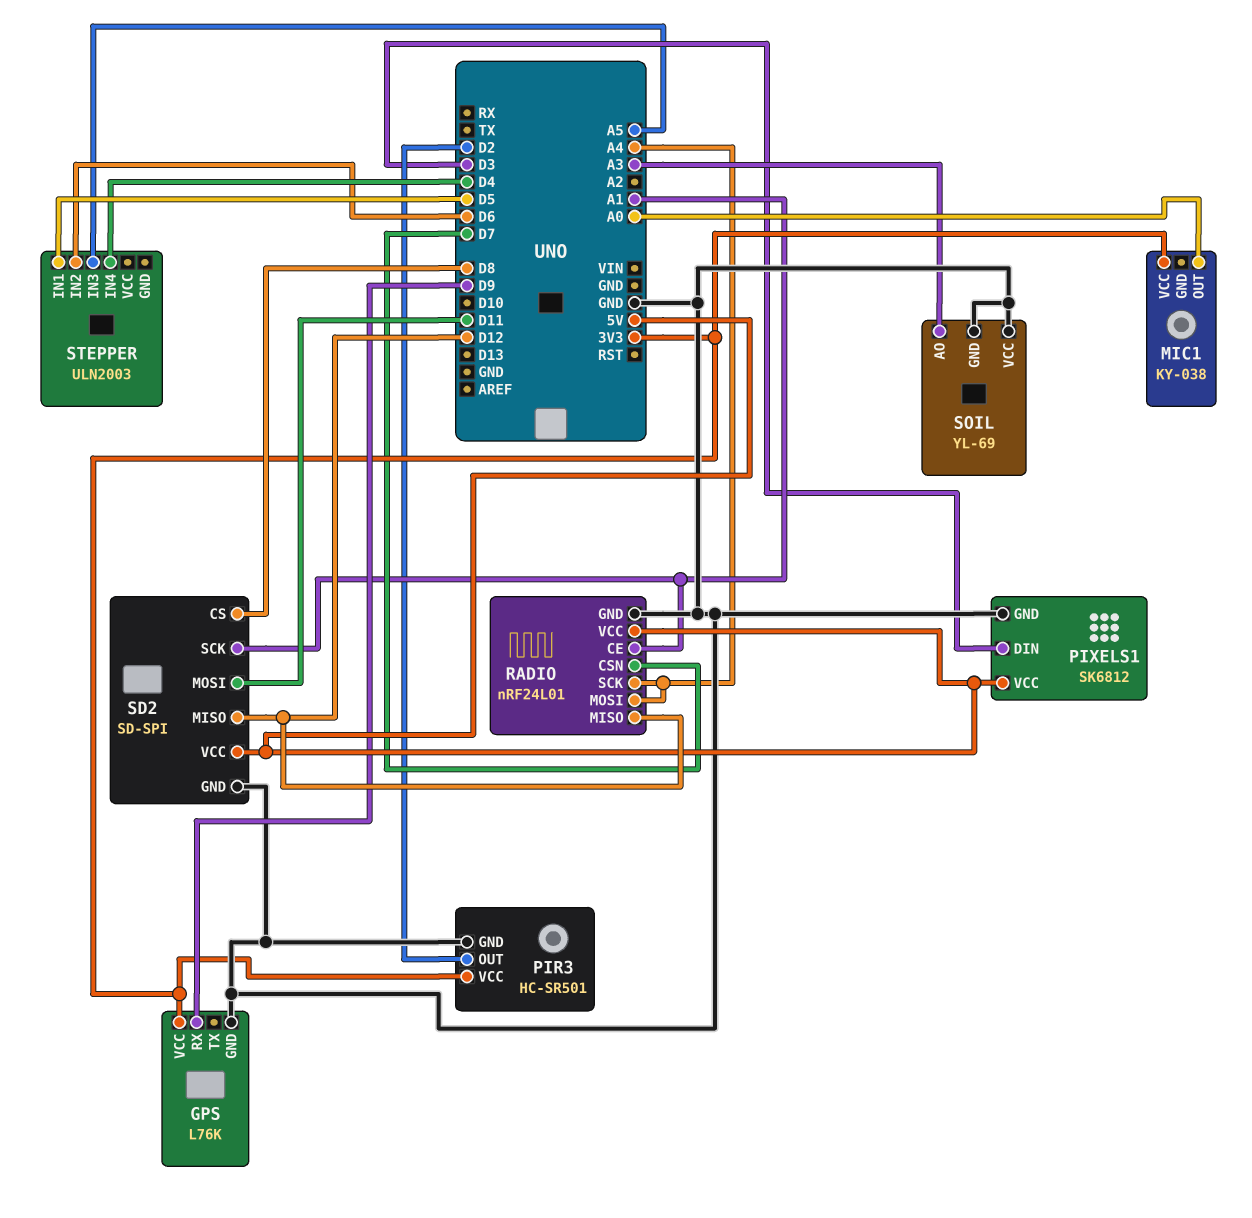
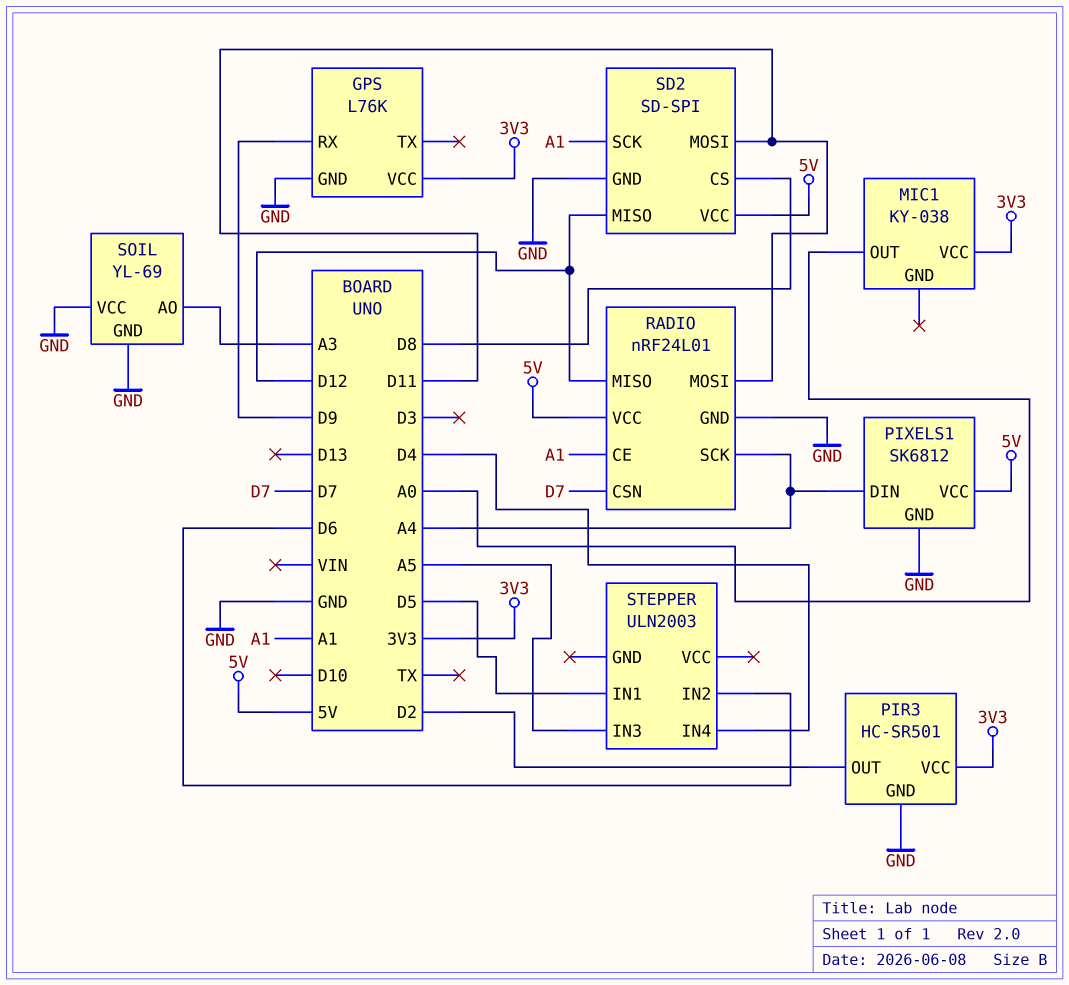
PIXELS1 pin DIN: D3 -> A4
RADIO pin MOSI: A4 -> D11

